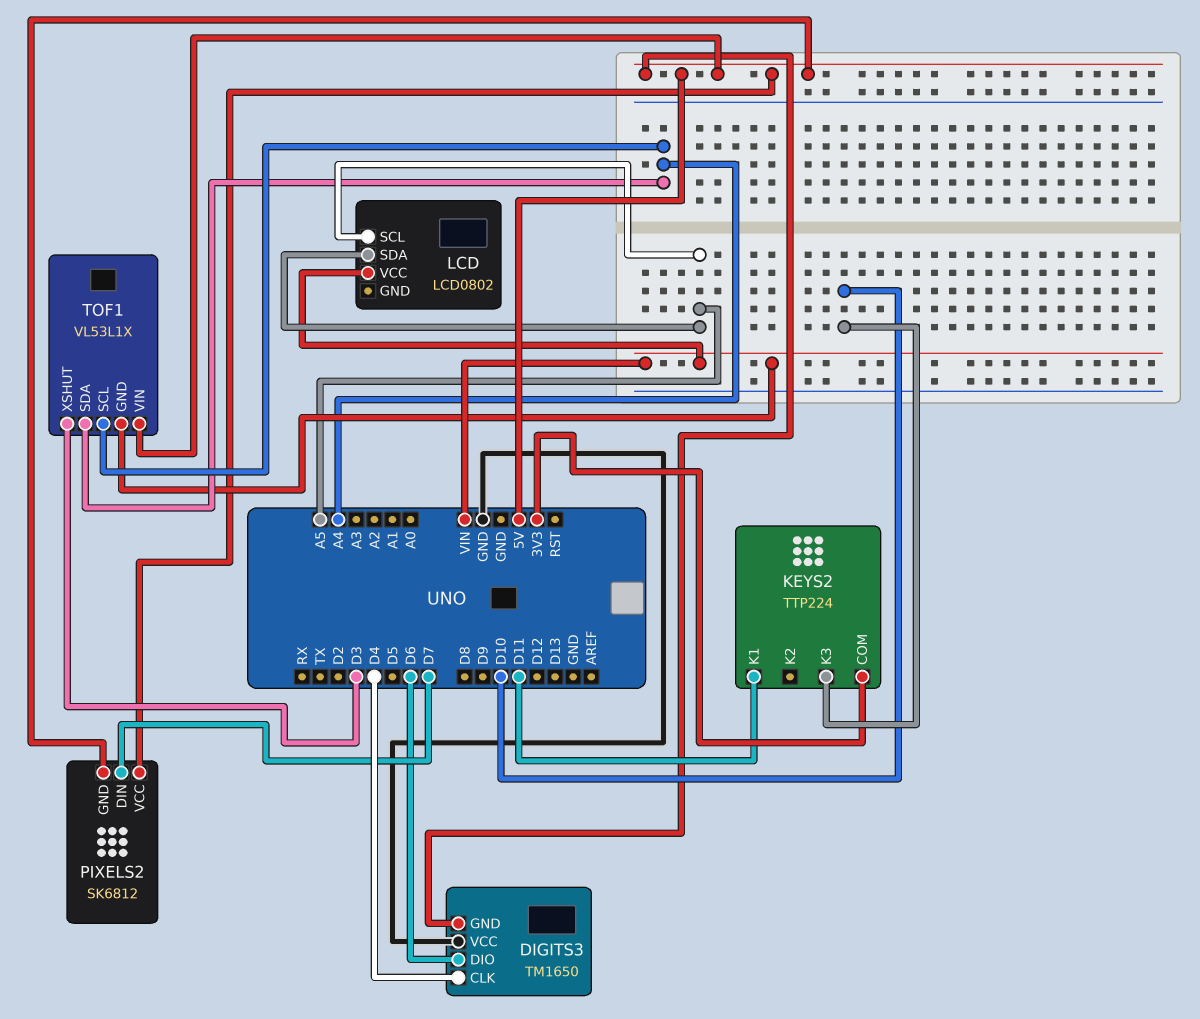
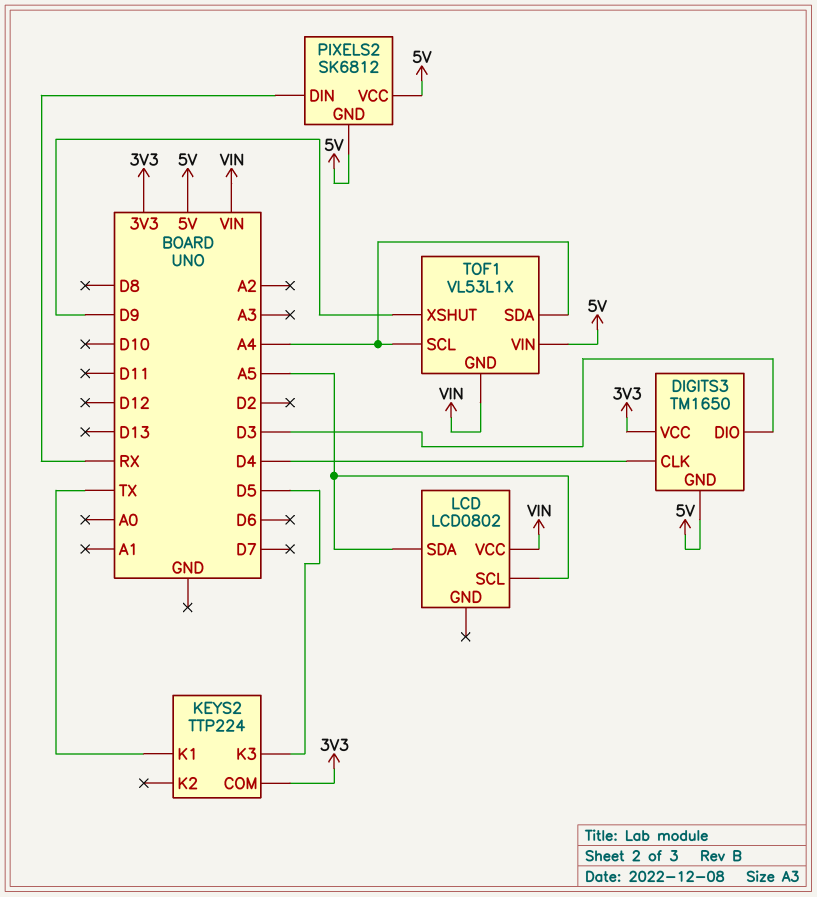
DIGITS3 pin DIO: D6 -> D3
DIGITS3 pin VCC: GND -> 3V3
KEYS2 pin K1: D11 -> TX
KEYS2 pin K3: D10 -> D5
PIXELS2 pin DIN: D7 -> RX
TOF1 pin XSHUT: D3 -> D9

